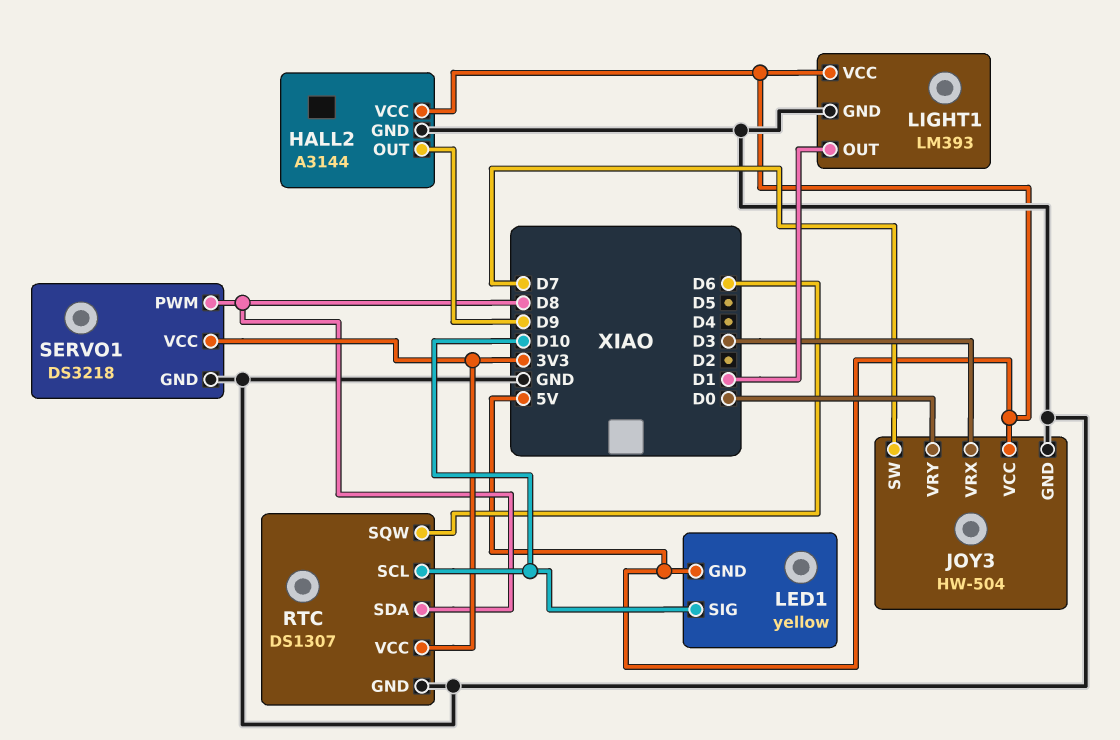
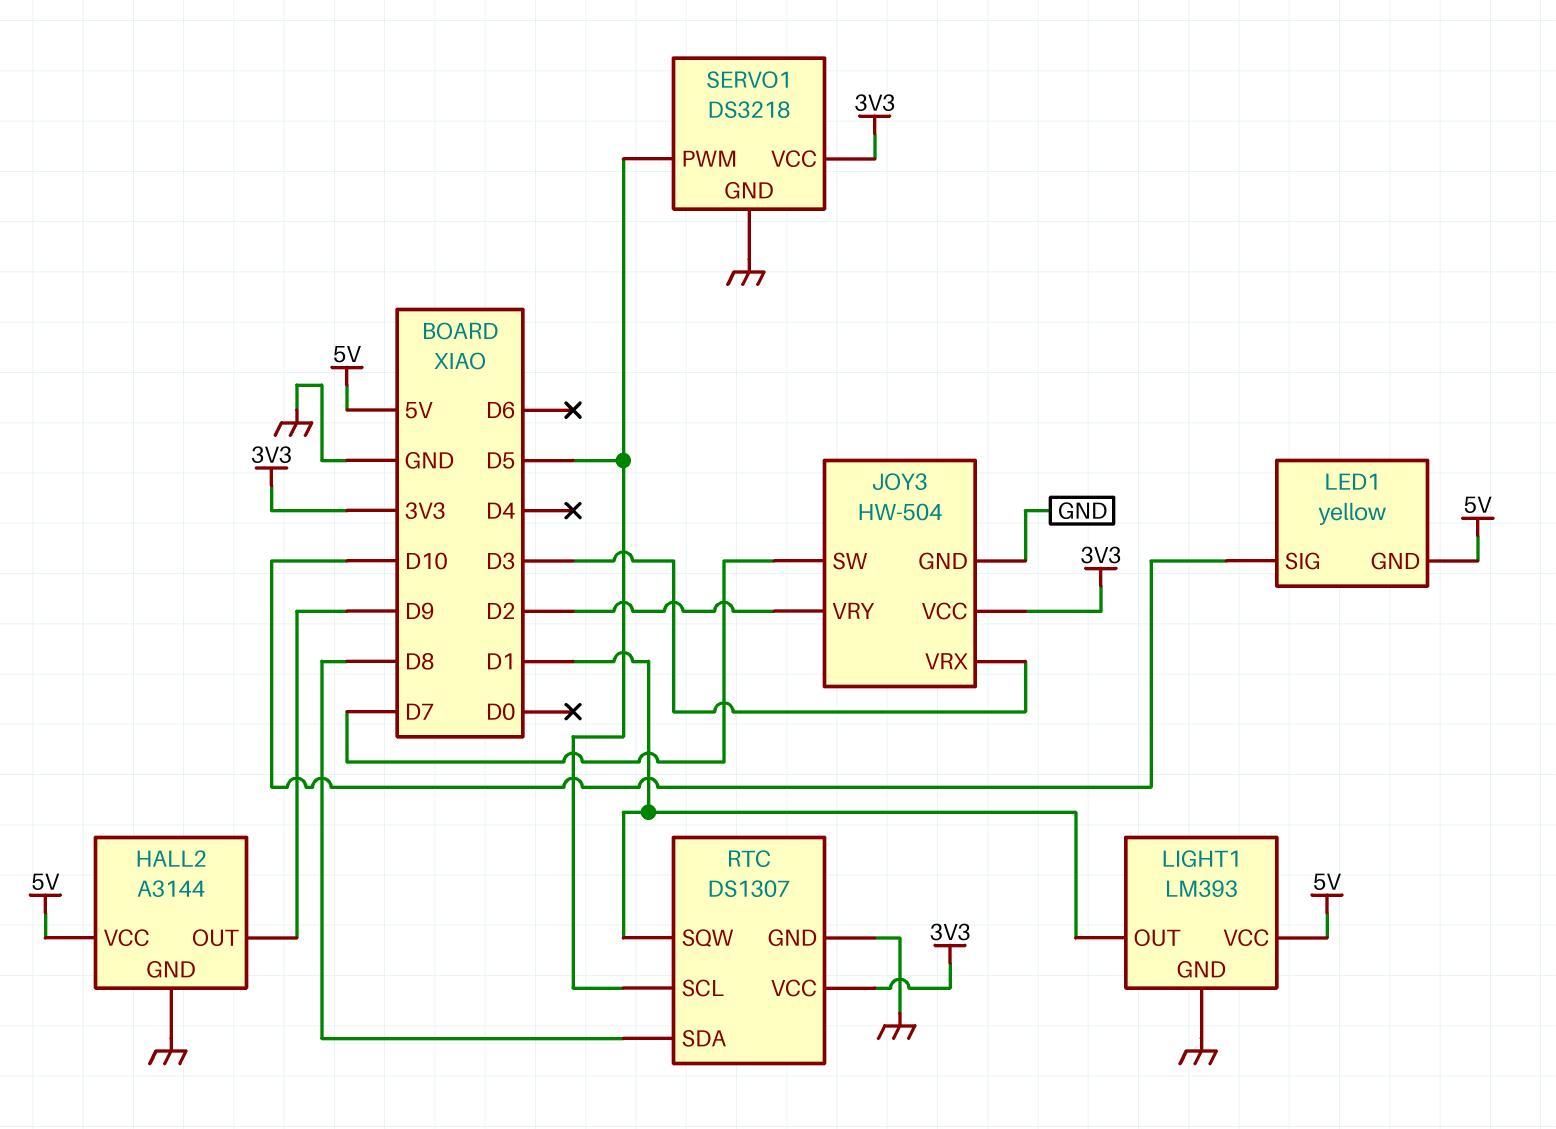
JOY3 pin VCC: 5V -> 3V3
JOY3 pin VRY: D0 -> D2
RTC pin SCL: D10 -> D5
RTC pin SQW: D6 -> D1
SERVO1 pin PWM: D8 -> D5

